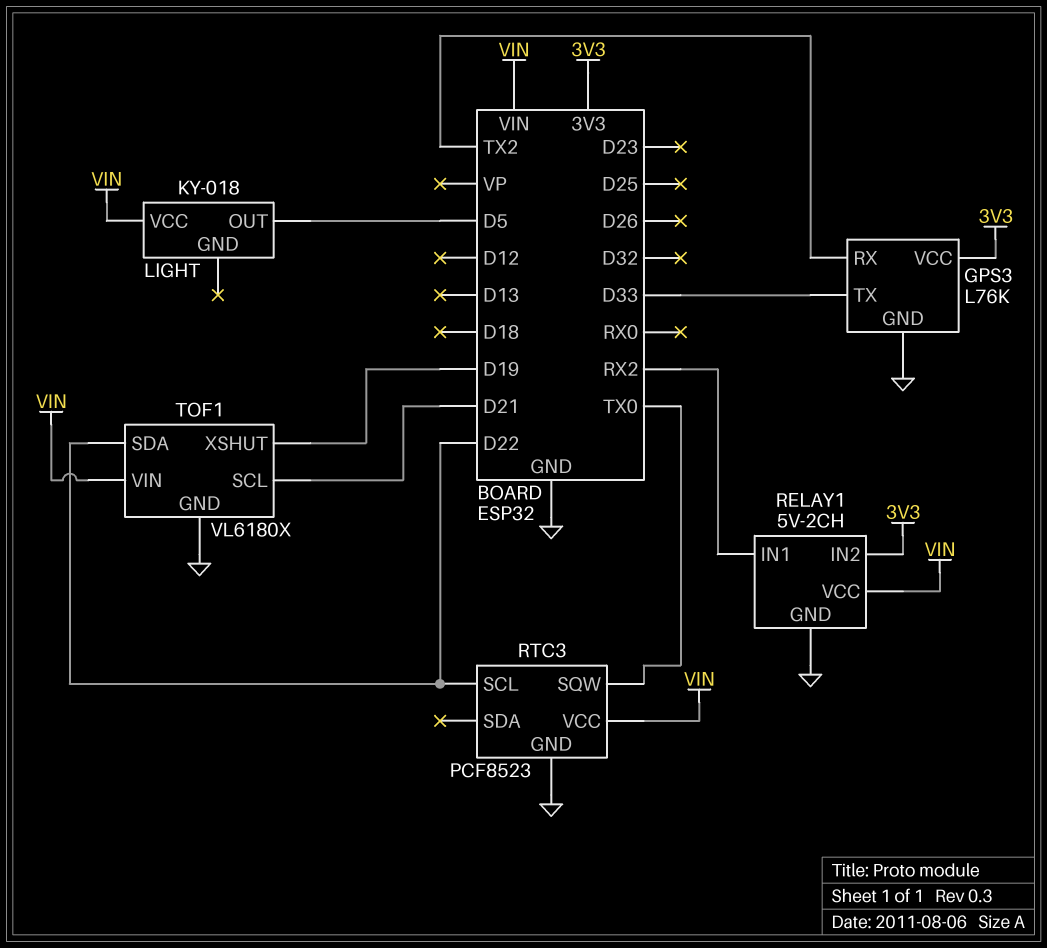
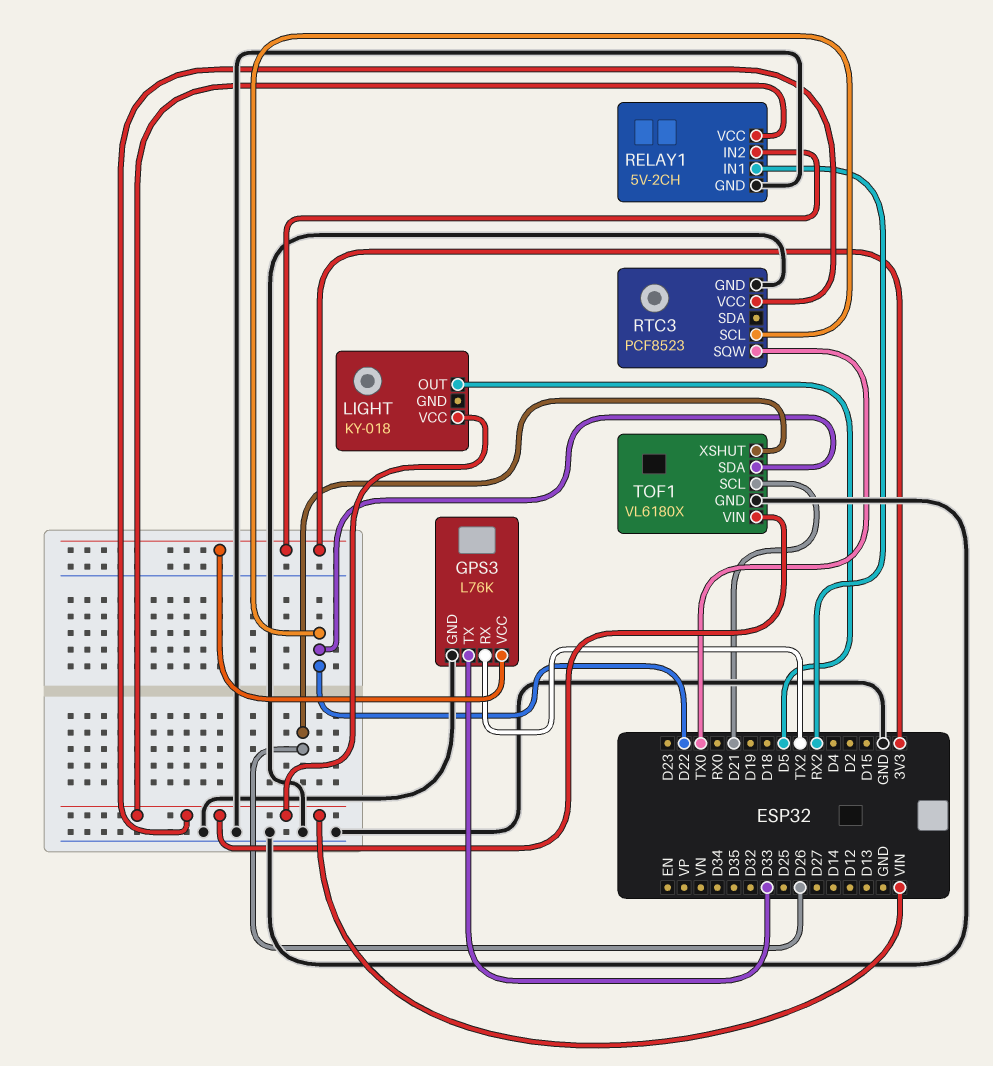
TOF1 pin XSHUT: D19 -> D26

